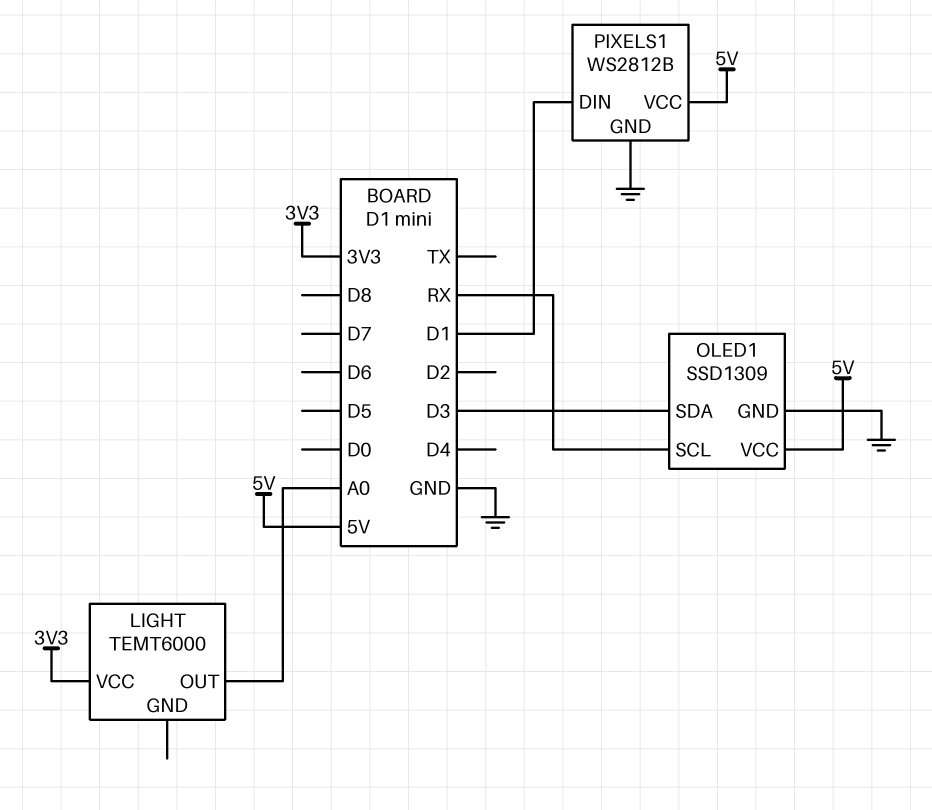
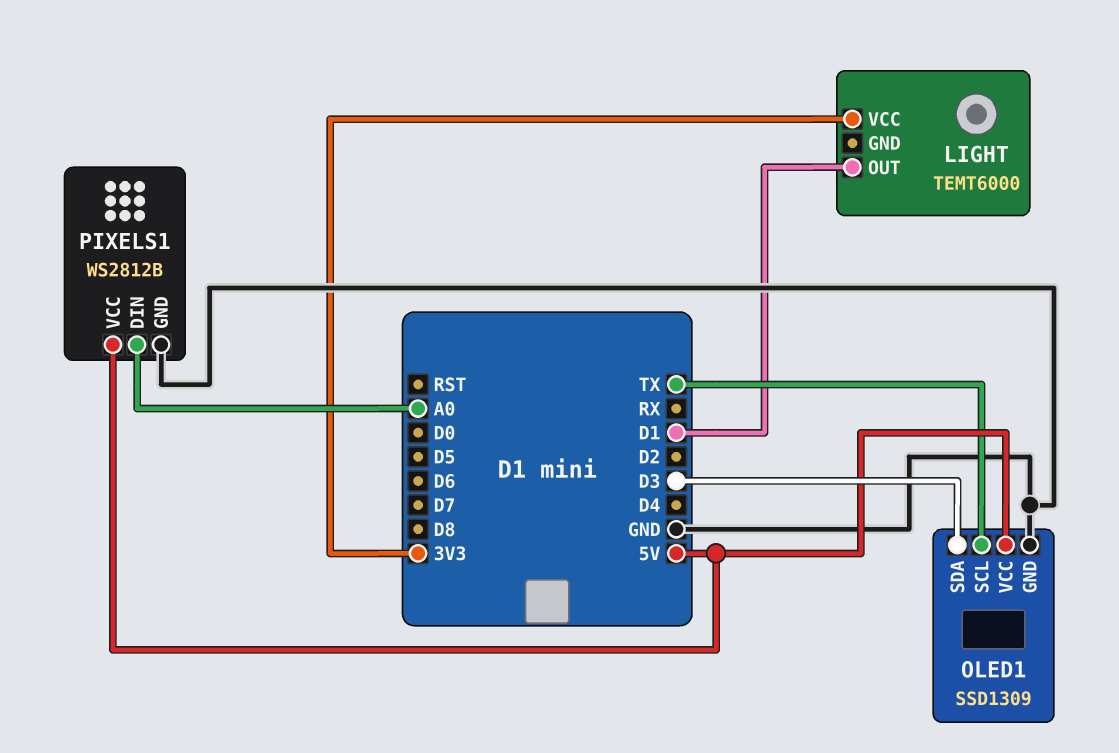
LIGHT pin OUT: A0 -> D1
OLED1 pin SCL: RX -> TX
PIXELS1 pin DIN: D1 -> A0

